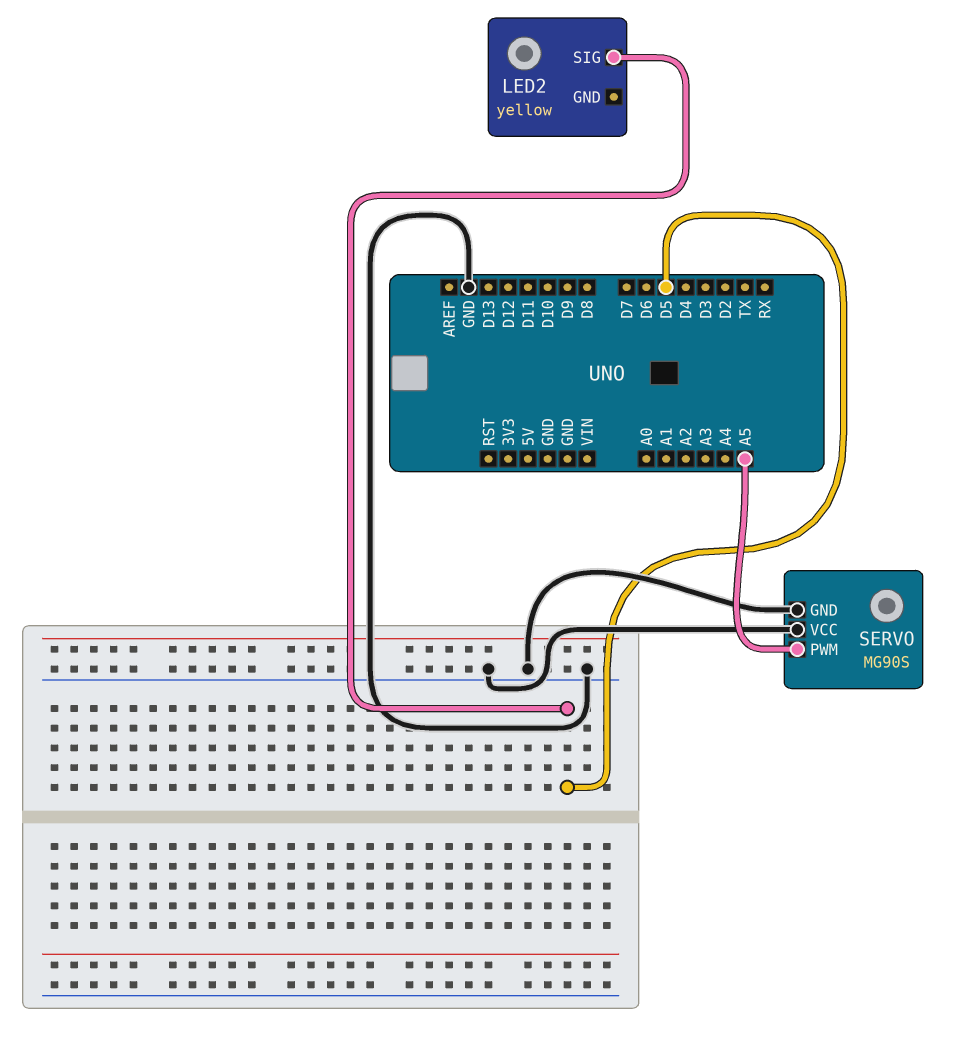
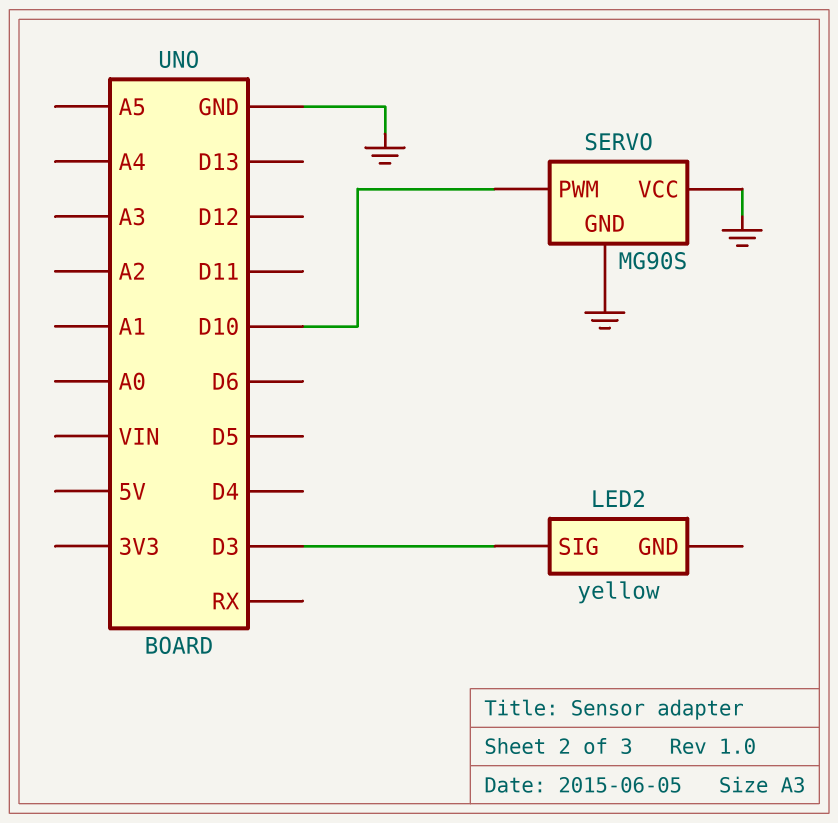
LED2 pin SIG: D5 -> D3
SERVO pin PWM: A5 -> D10

